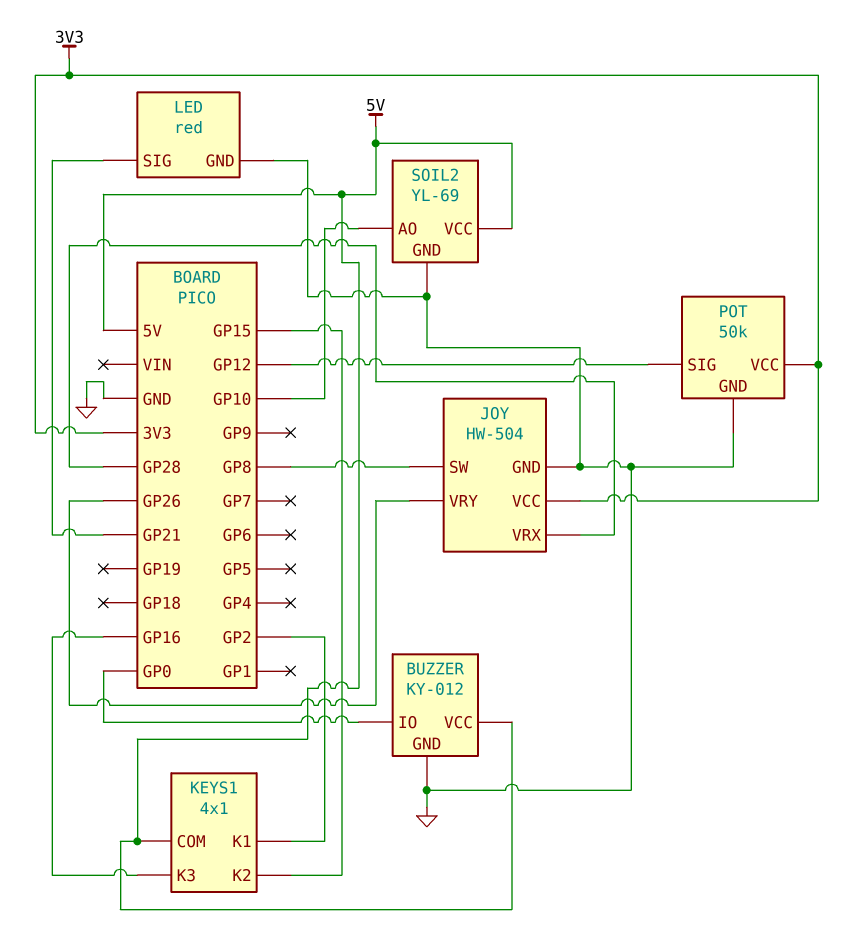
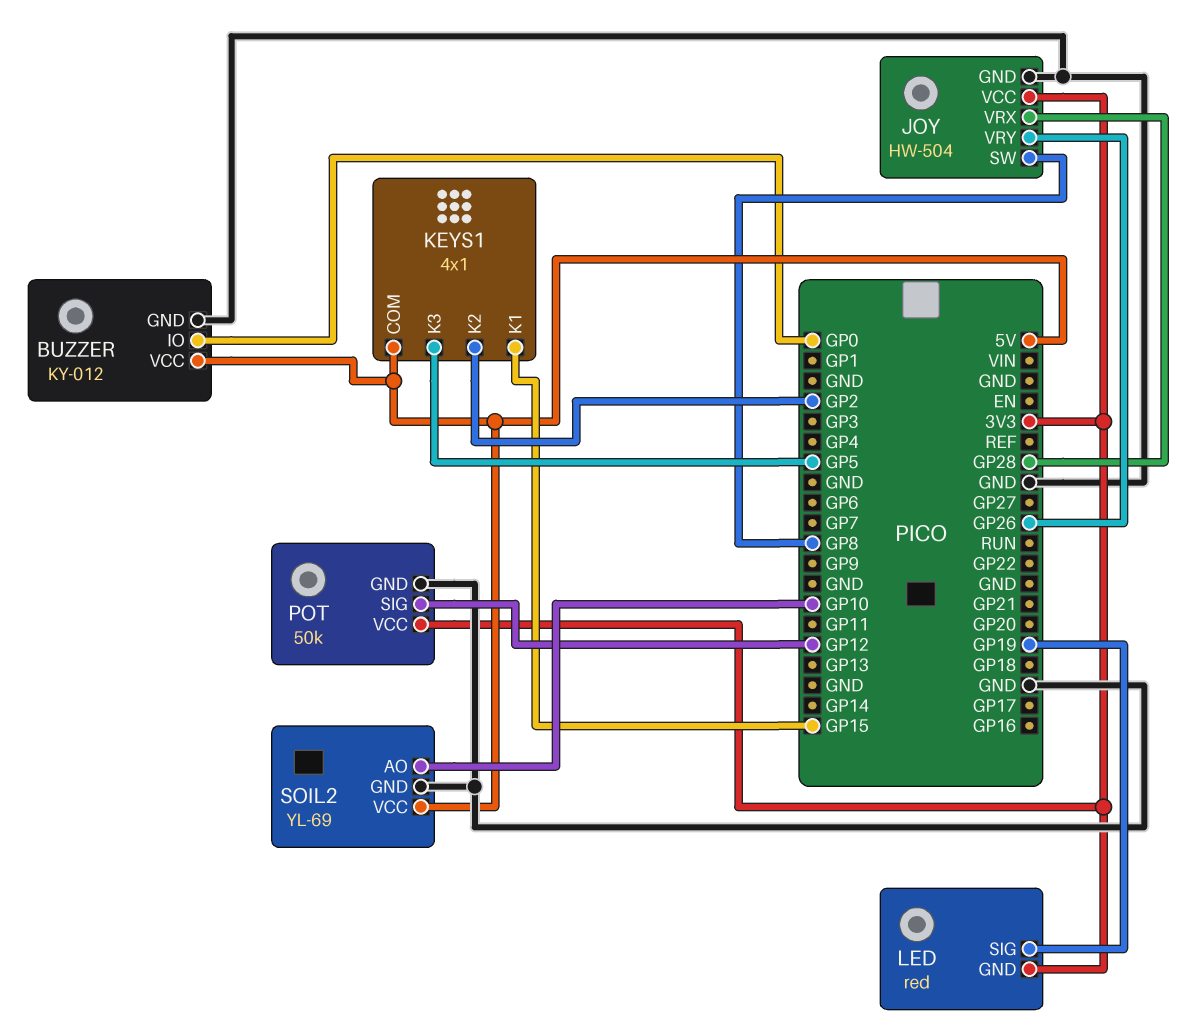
KEYS1 pin K1: GP2 -> GP15
KEYS1 pin K2: GP15 -> GP2
KEYS1 pin K3: GP16 -> GP5
LED pin GND: GND -> 3V3
LED pin SIG: GP21 -> GP19

